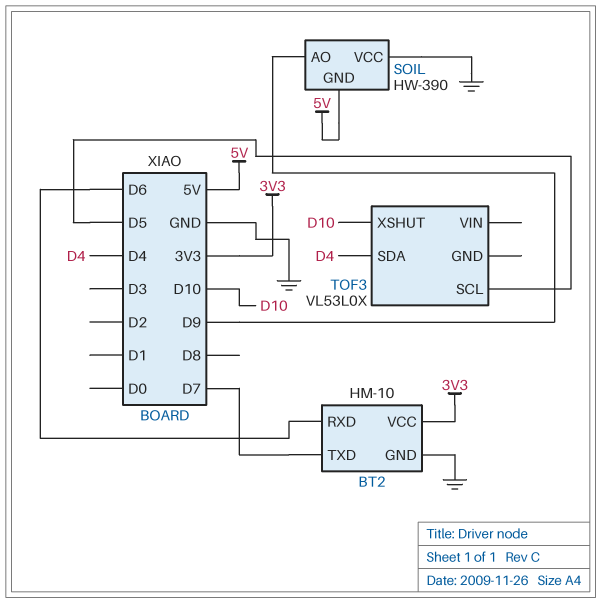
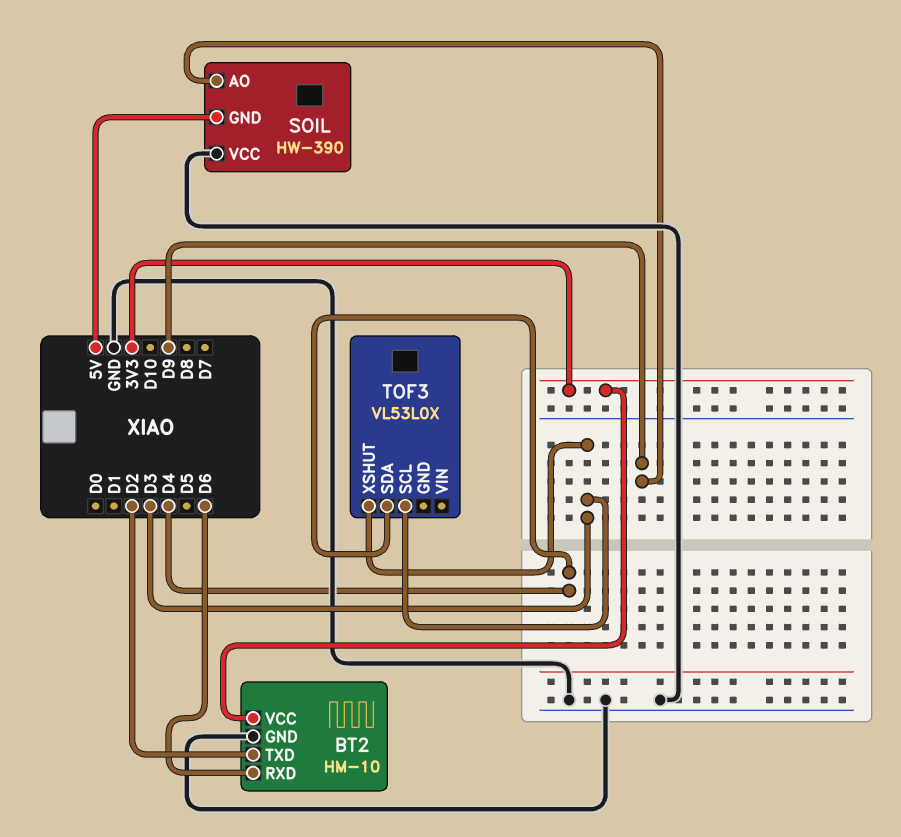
BT2 pin TXD: D7 -> D2
TOF3 pin SCL: D5 -> D3
TOF3 pin XSHUT: D10 -> D3

